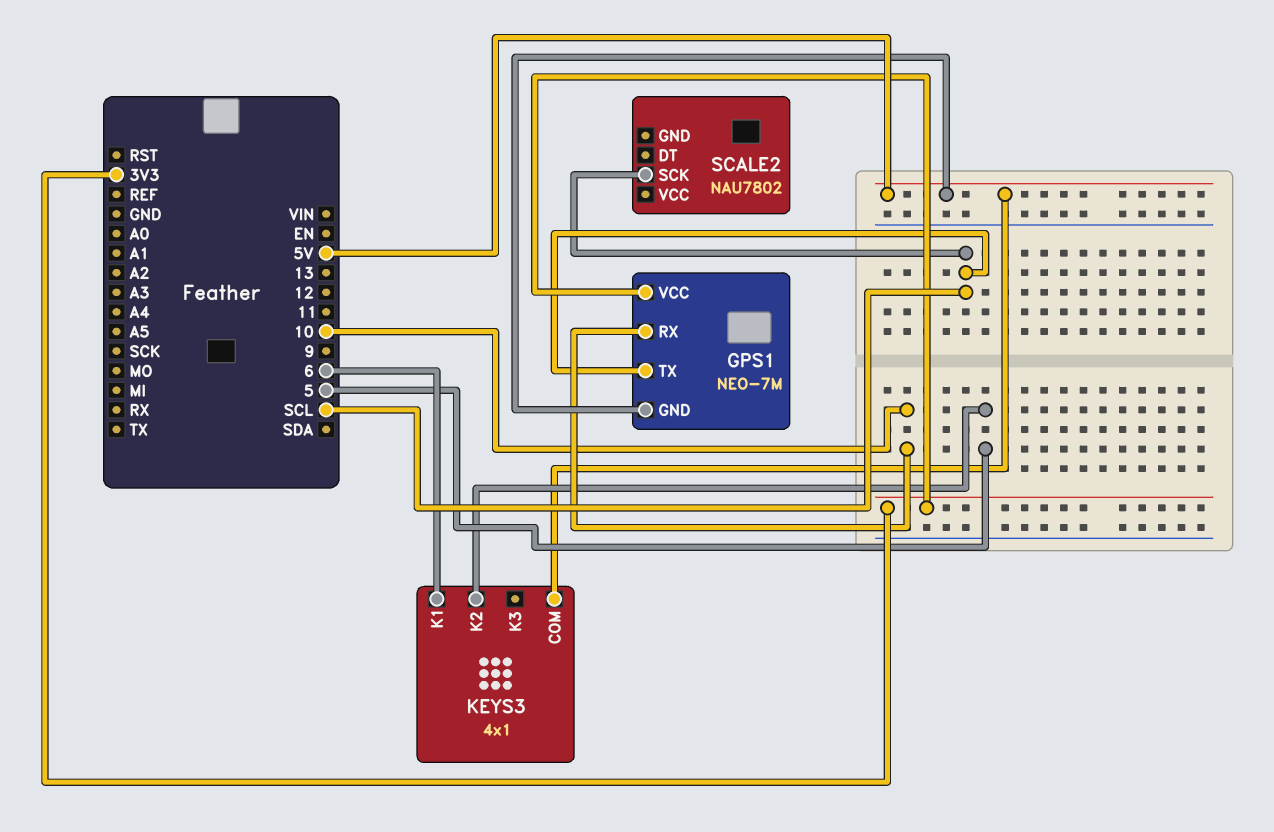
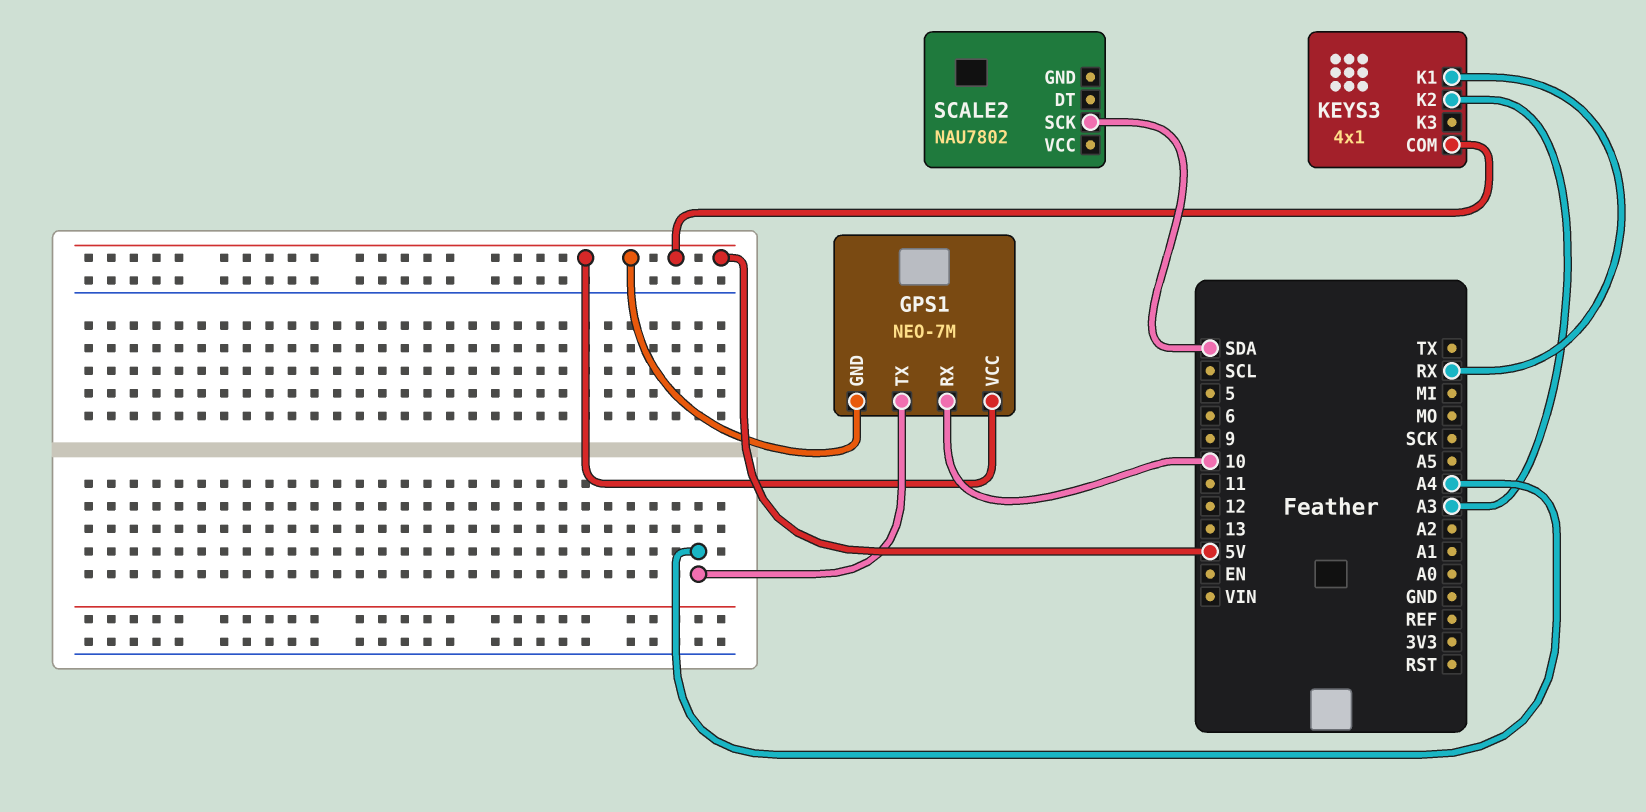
GPS1 pin TX: SCL -> A4
GPS1 pin VCC: 3V3 -> 5V
KEYS3 pin K1: 6 -> RX
KEYS3 pin K2: 5 -> A3
SCALE2 pin SCK: SCL -> SDA

